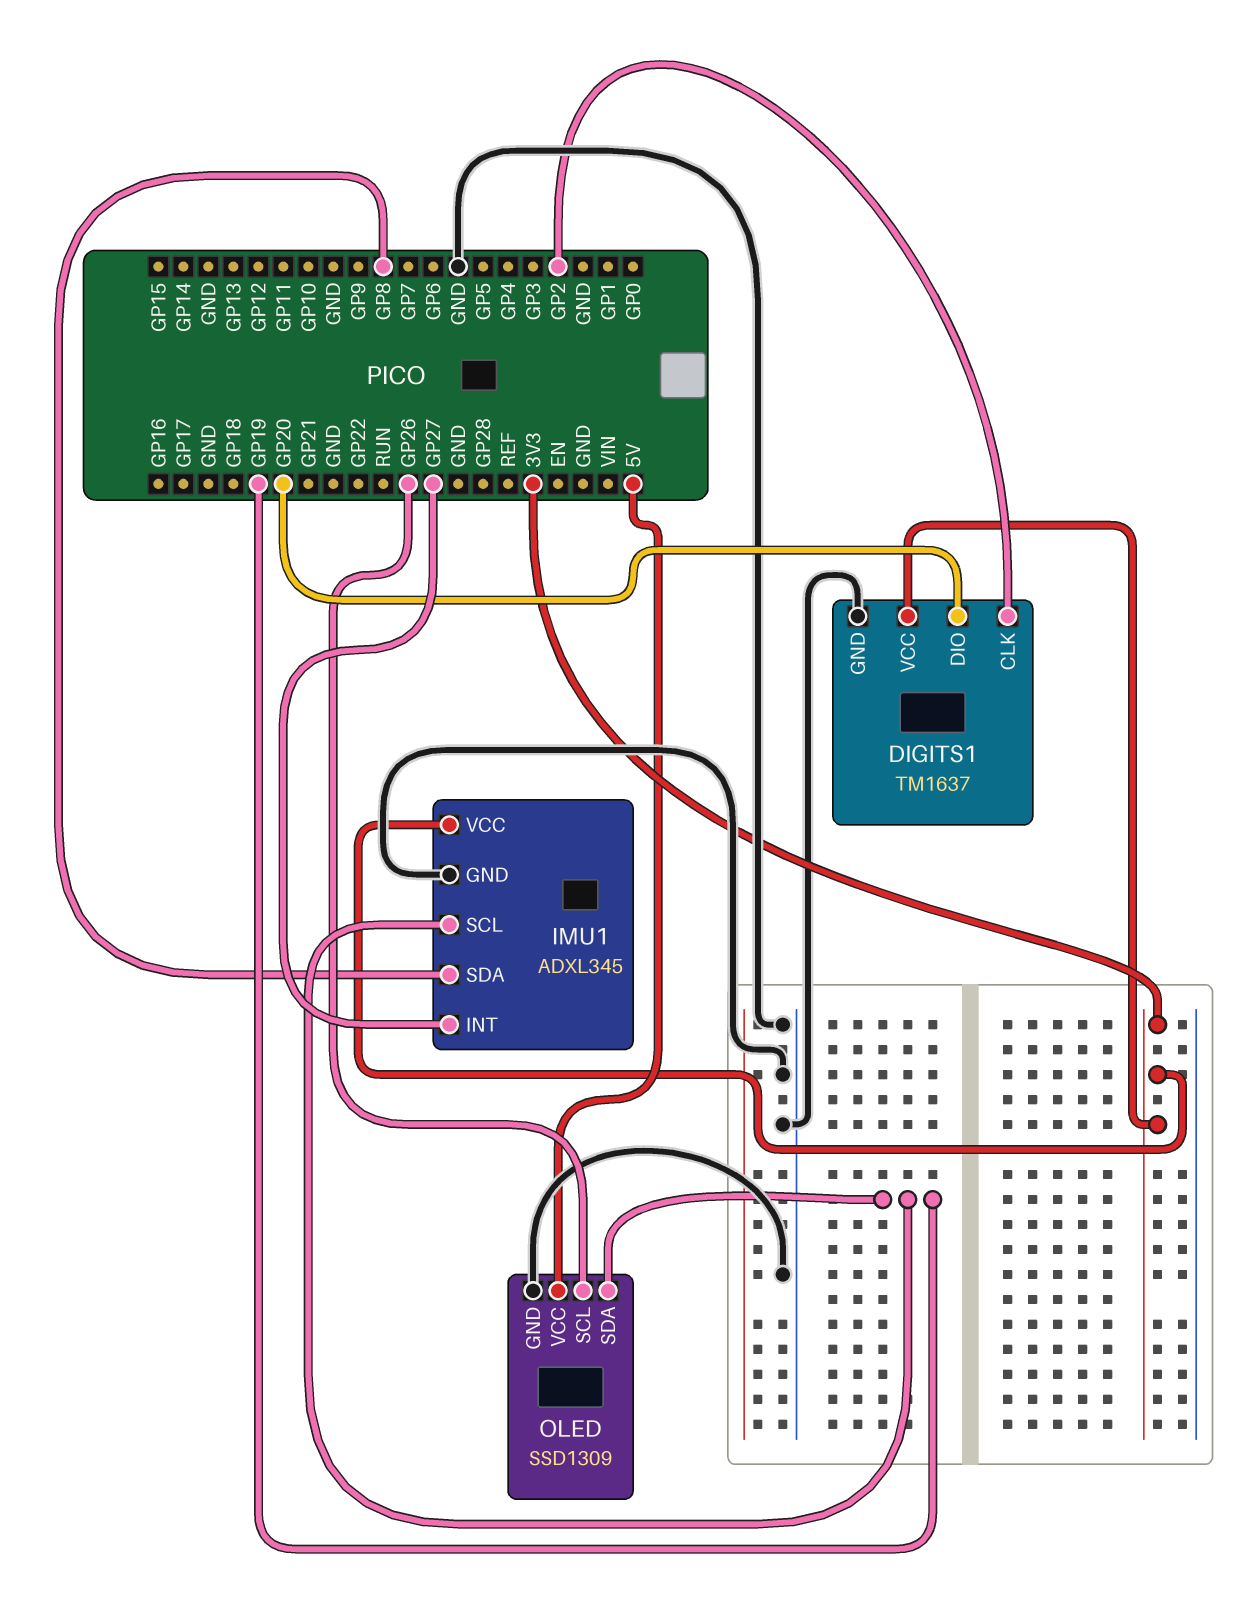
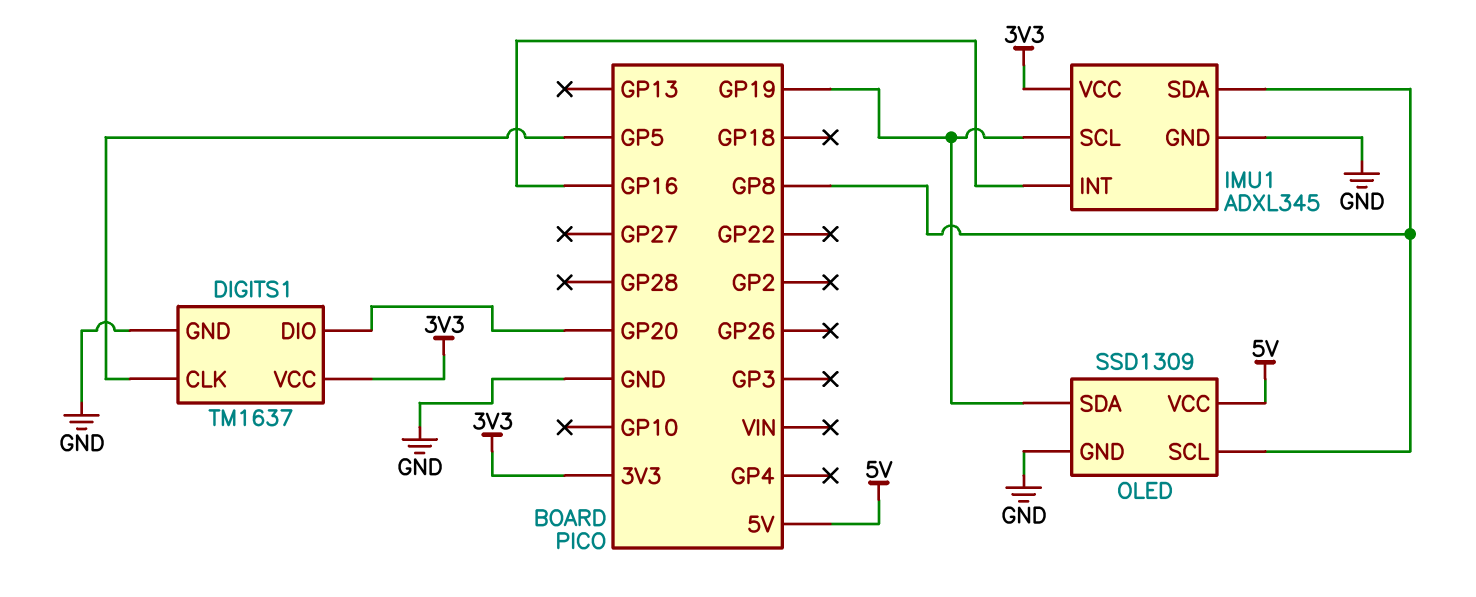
DIGITS1 pin CLK: GP2 -> GP5
IMU1 pin INT: GP27 -> GP16
OLED pin SCL: GP26 -> GP8

